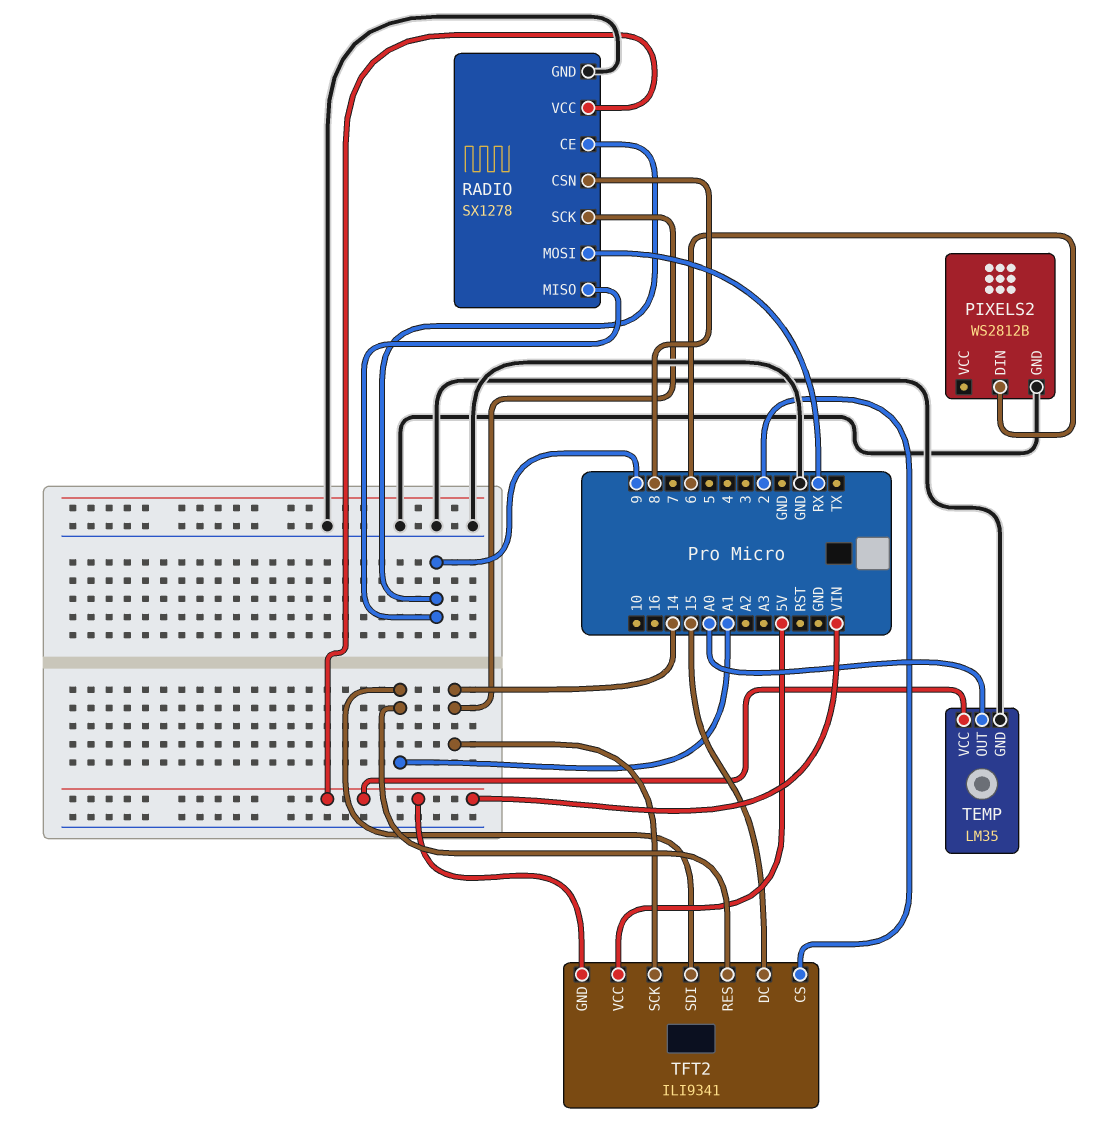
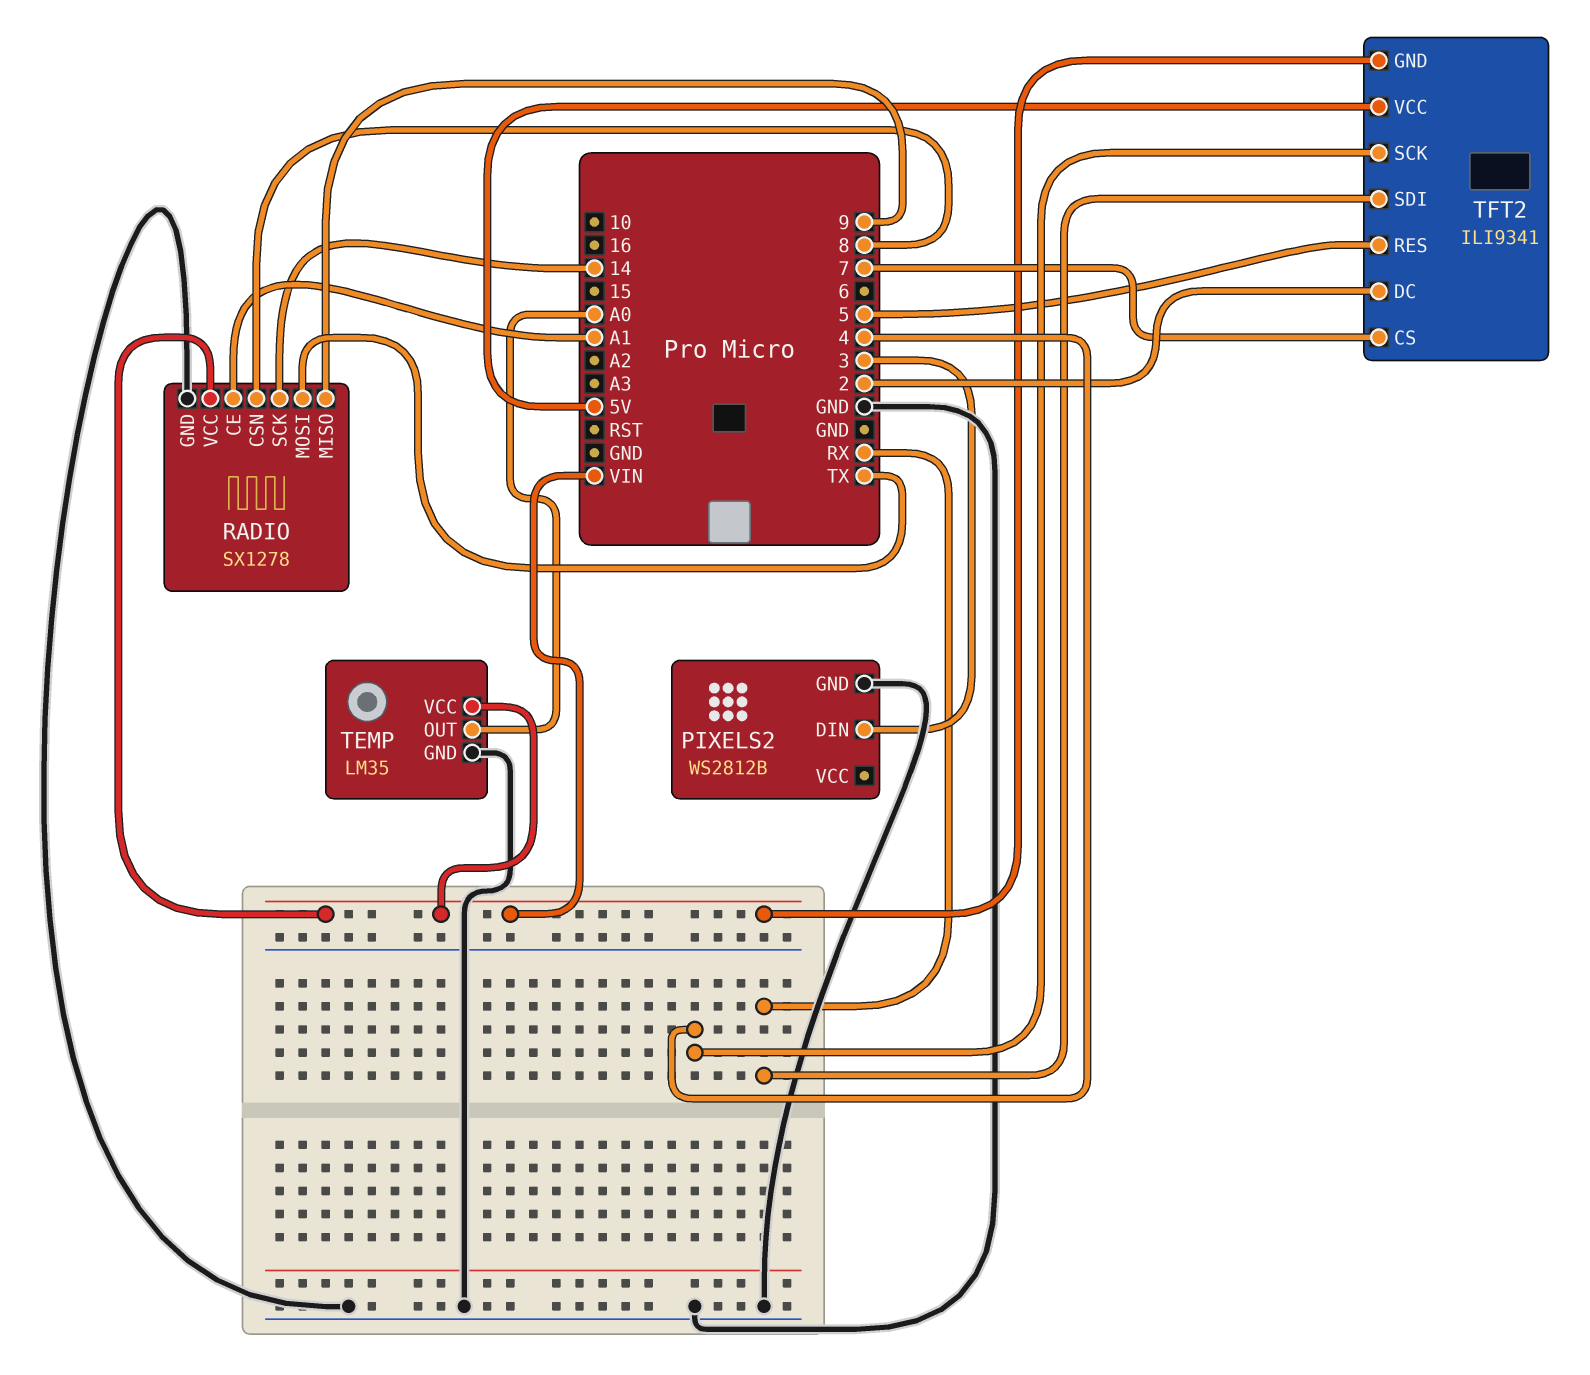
PIXELS2 pin DIN: 6 -> 3
RADIO pin CE: 9 -> A1
RADIO pin MOSI: RX -> TX
TFT2 pin CS: 2 -> 7
TFT2 pin DC: 15 -> 2
TFT2 pin RES: A1 -> 5
TFT2 pin SCK: 14 -> 4
TFT2 pin SDI: A1 -> RX

